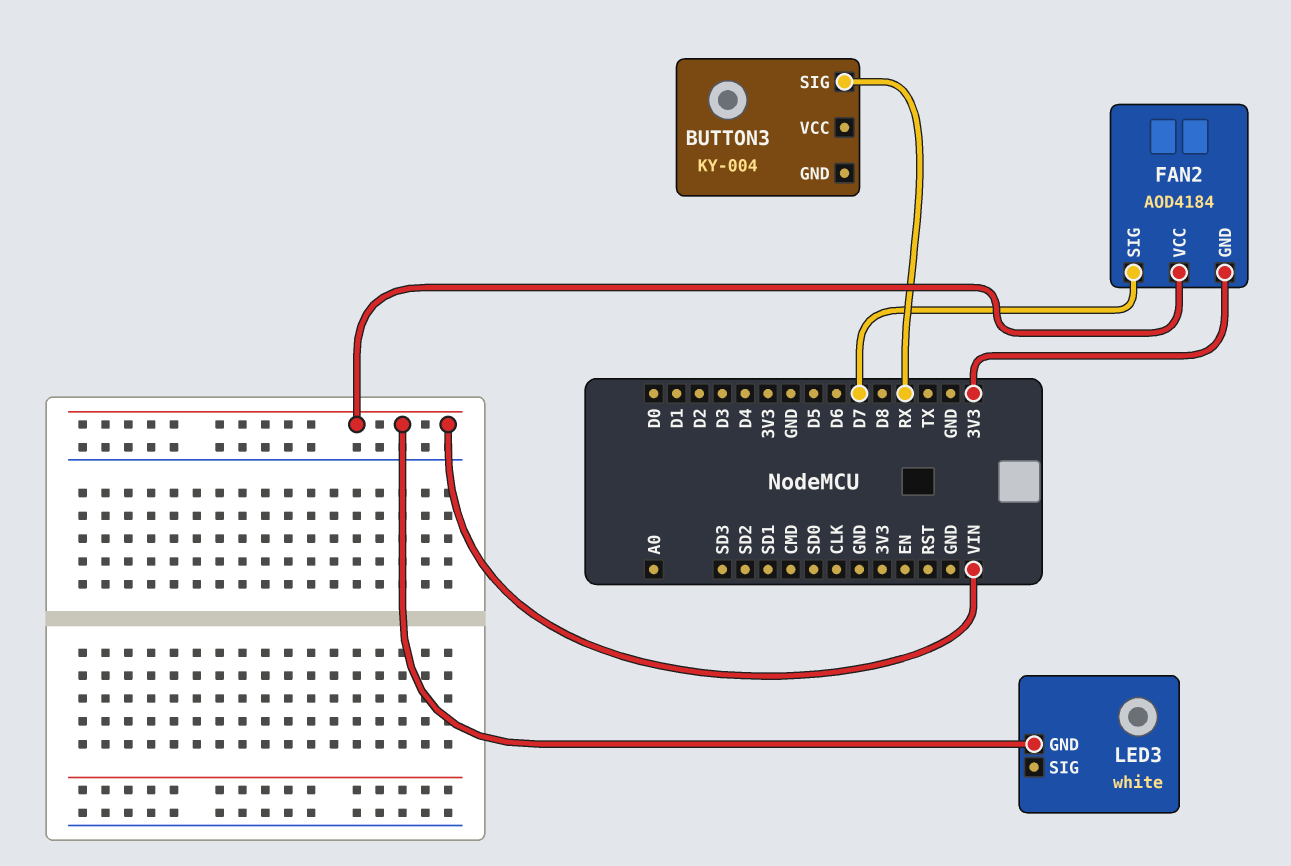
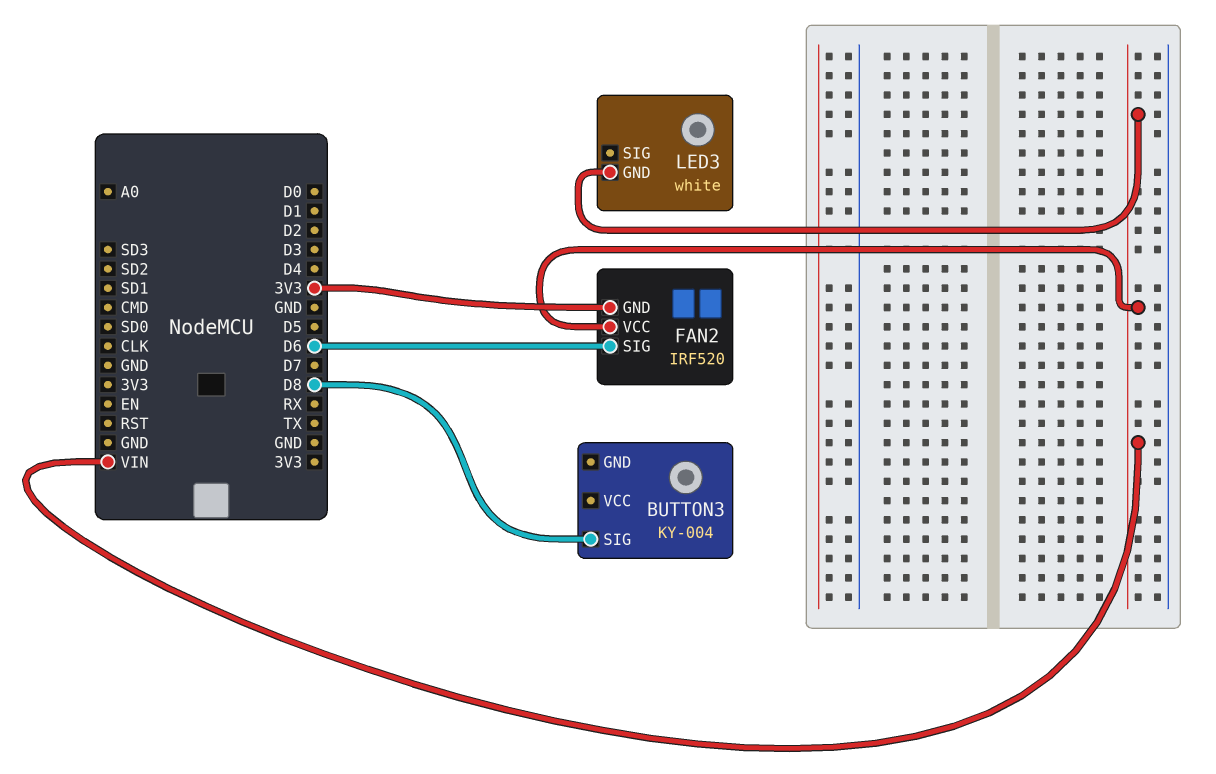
BUTTON3 pin SIG: RX -> D8
FAN2: AOD4184 -> IRF520
FAN2 pin SIG: D7 -> D6

